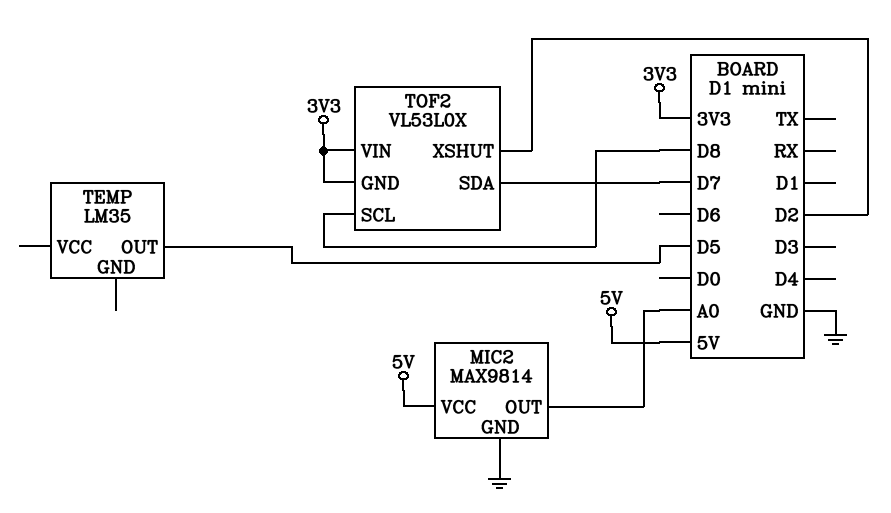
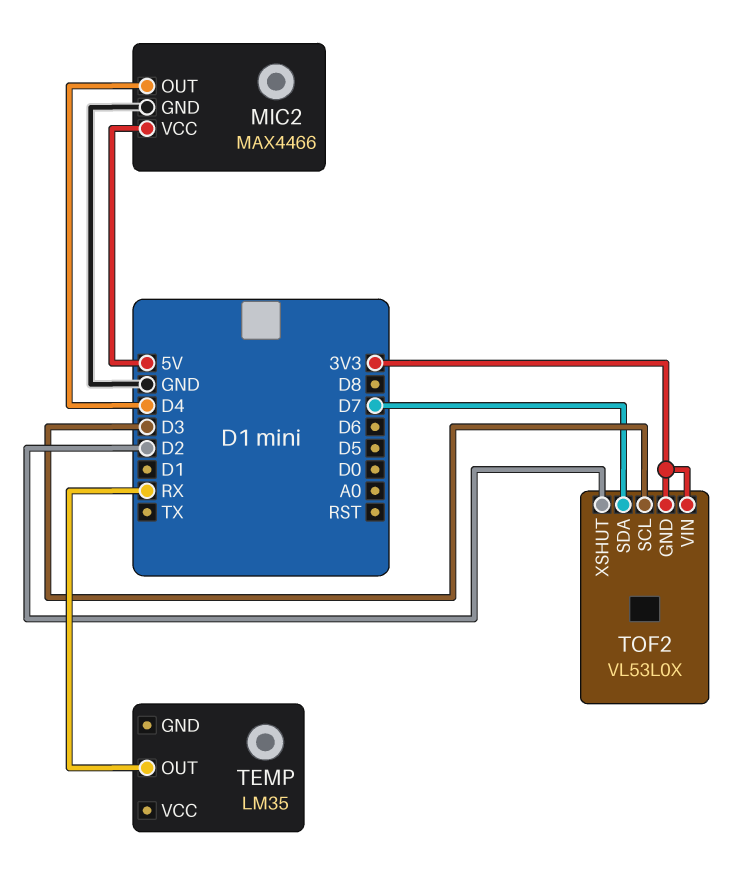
MIC2: MAX9814 -> MAX4466
MIC2 pin OUT: A0 -> D4
TEMP pin OUT: D5 -> RX
TOF2 pin SCL: D8 -> D3

